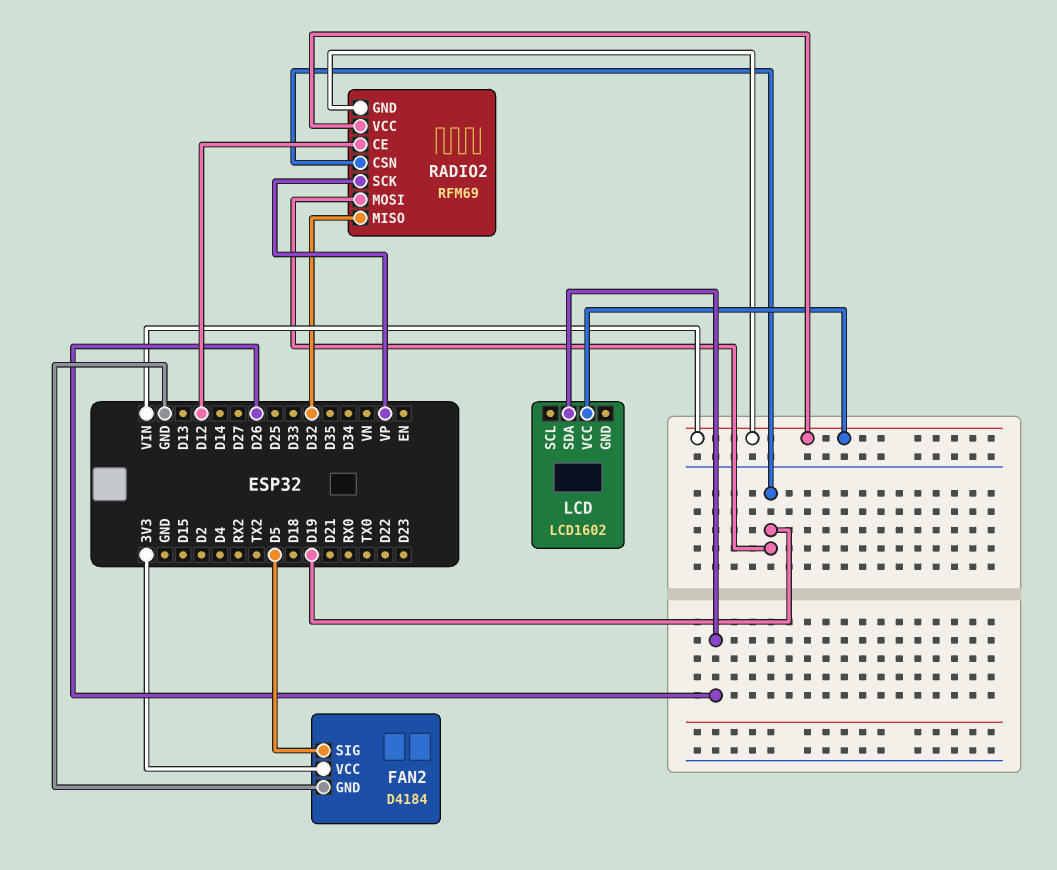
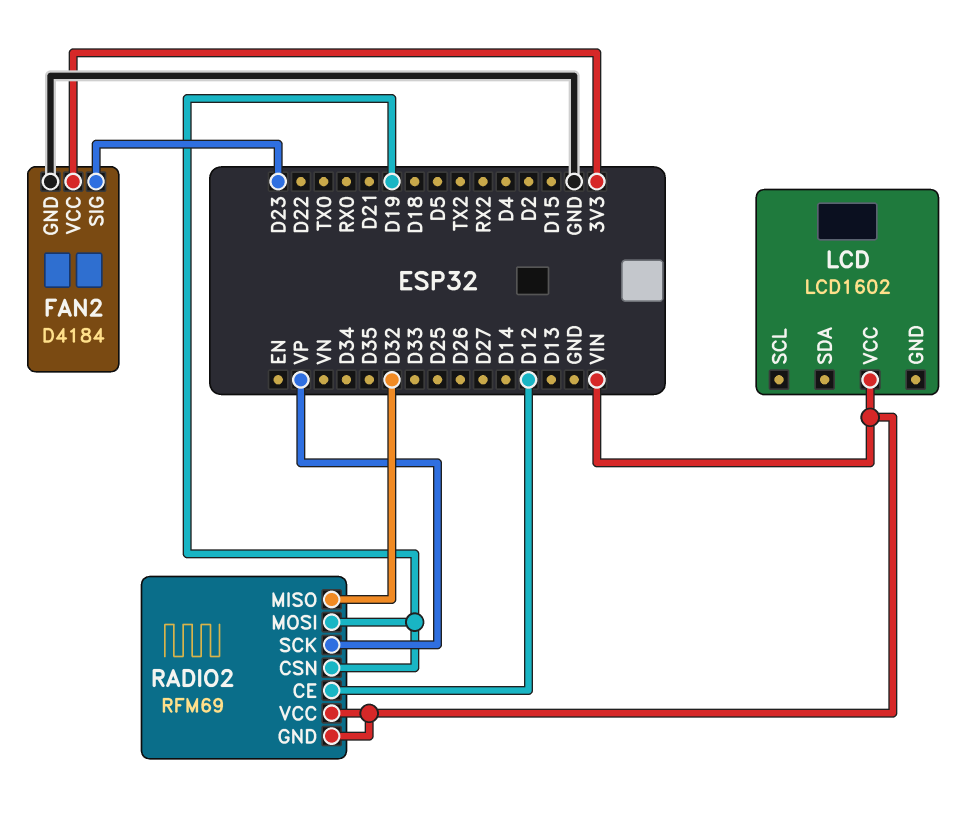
FAN2 pin SIG: D5 -> D23
LCD pin SDA: D26 -> none

